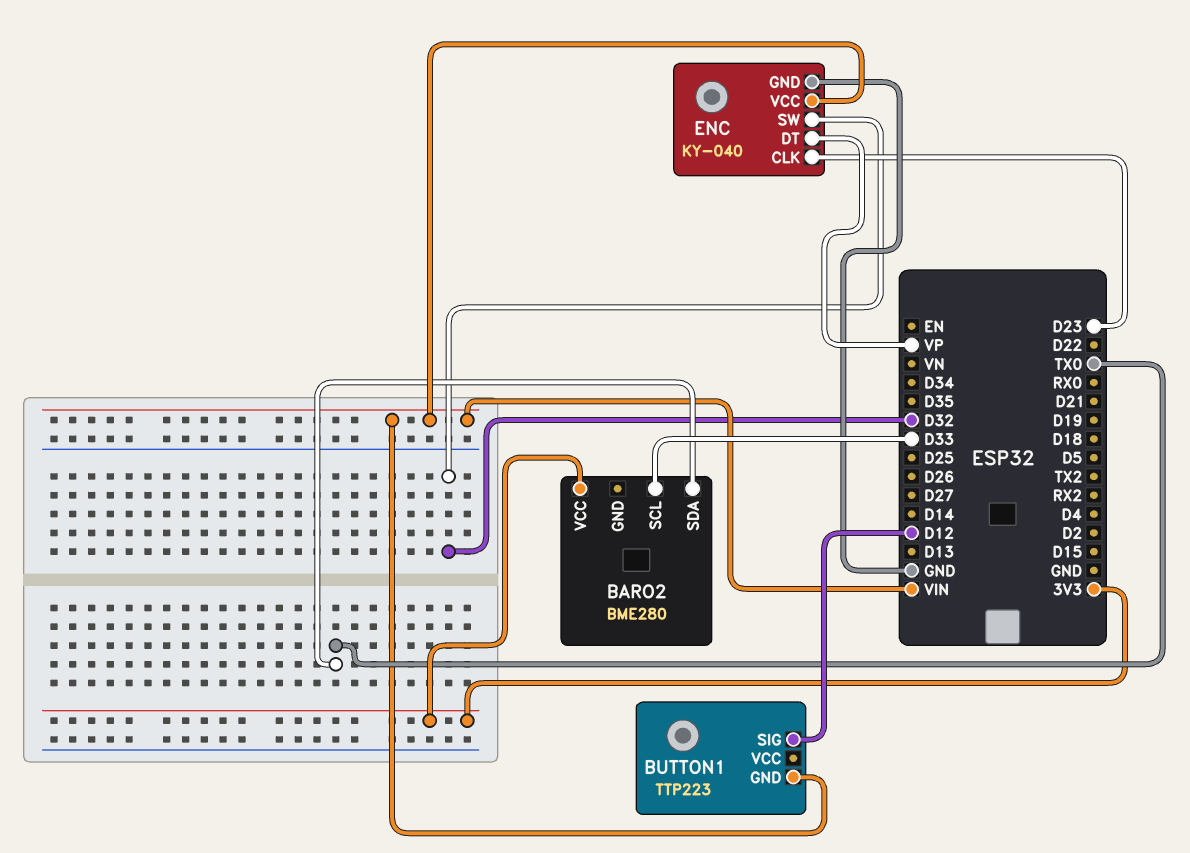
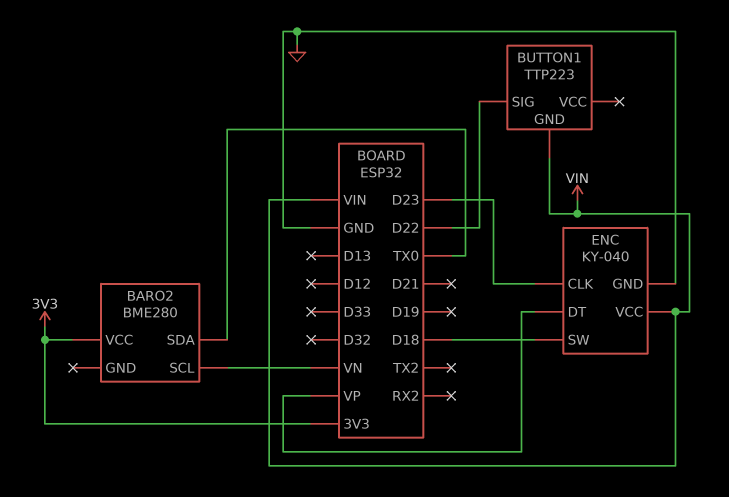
BARO2 pin SCL: D33 -> VN
BUTTON1 pin SIG: D12 -> D22
ENC pin SW: D32 -> D18

